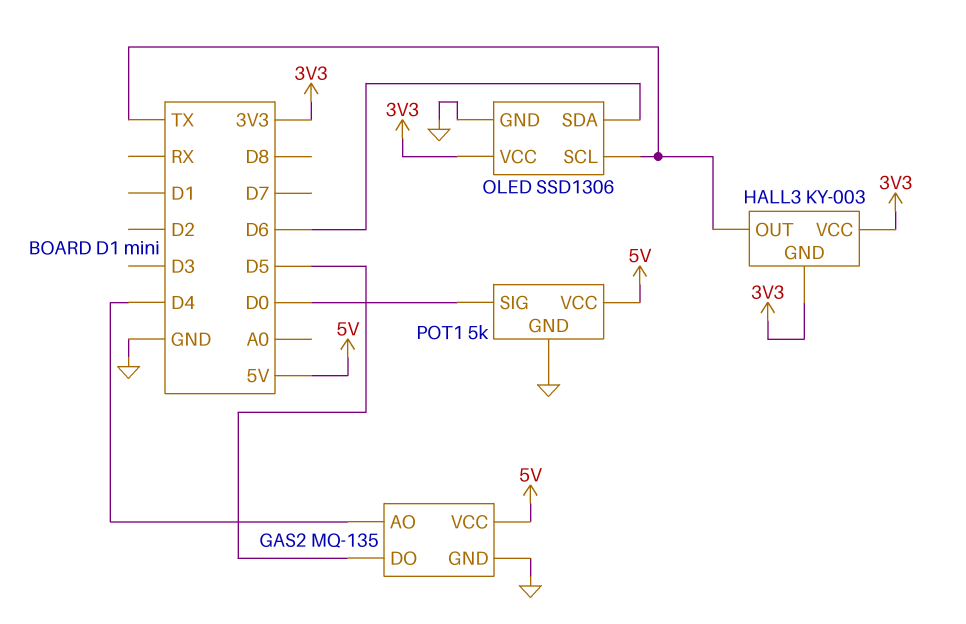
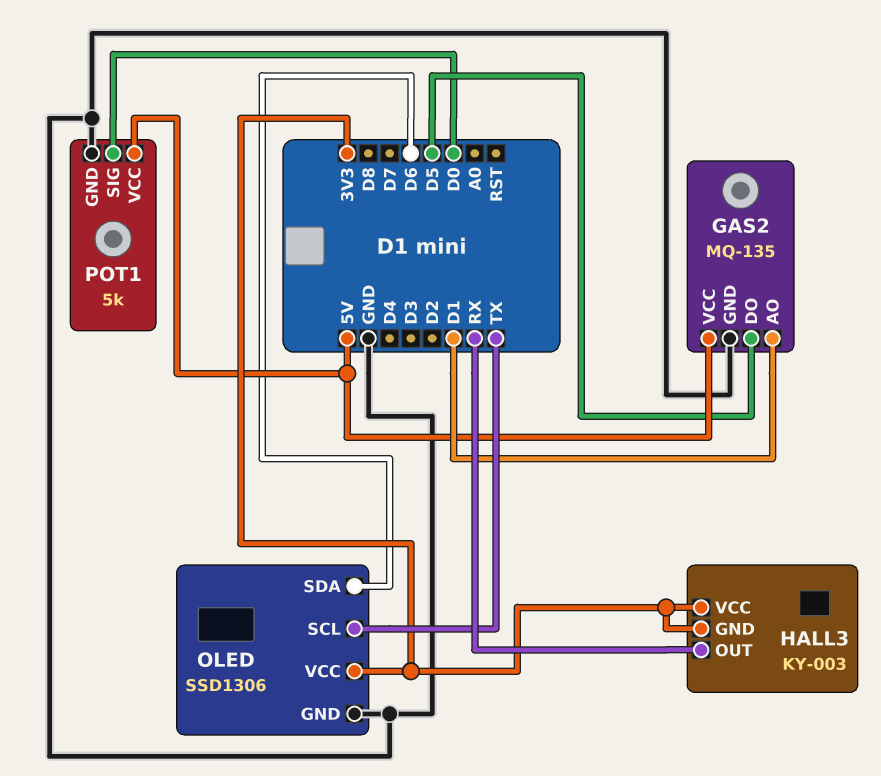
GAS2 pin AO: D4 -> D1
HALL3 pin OUT: TX -> RX

